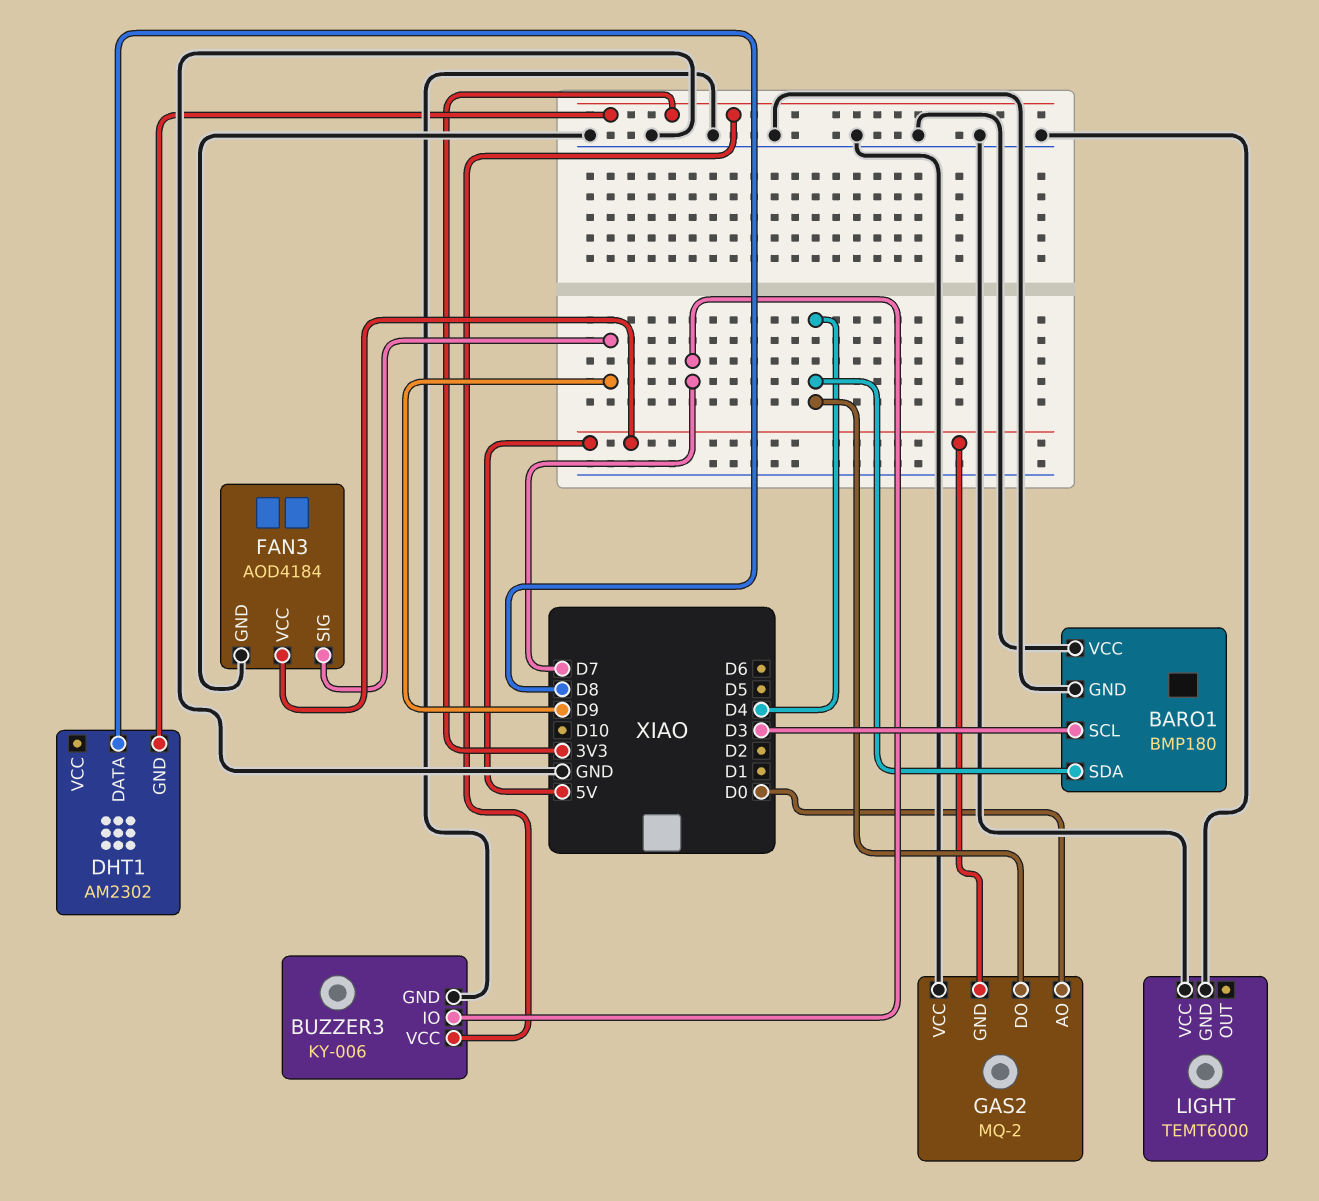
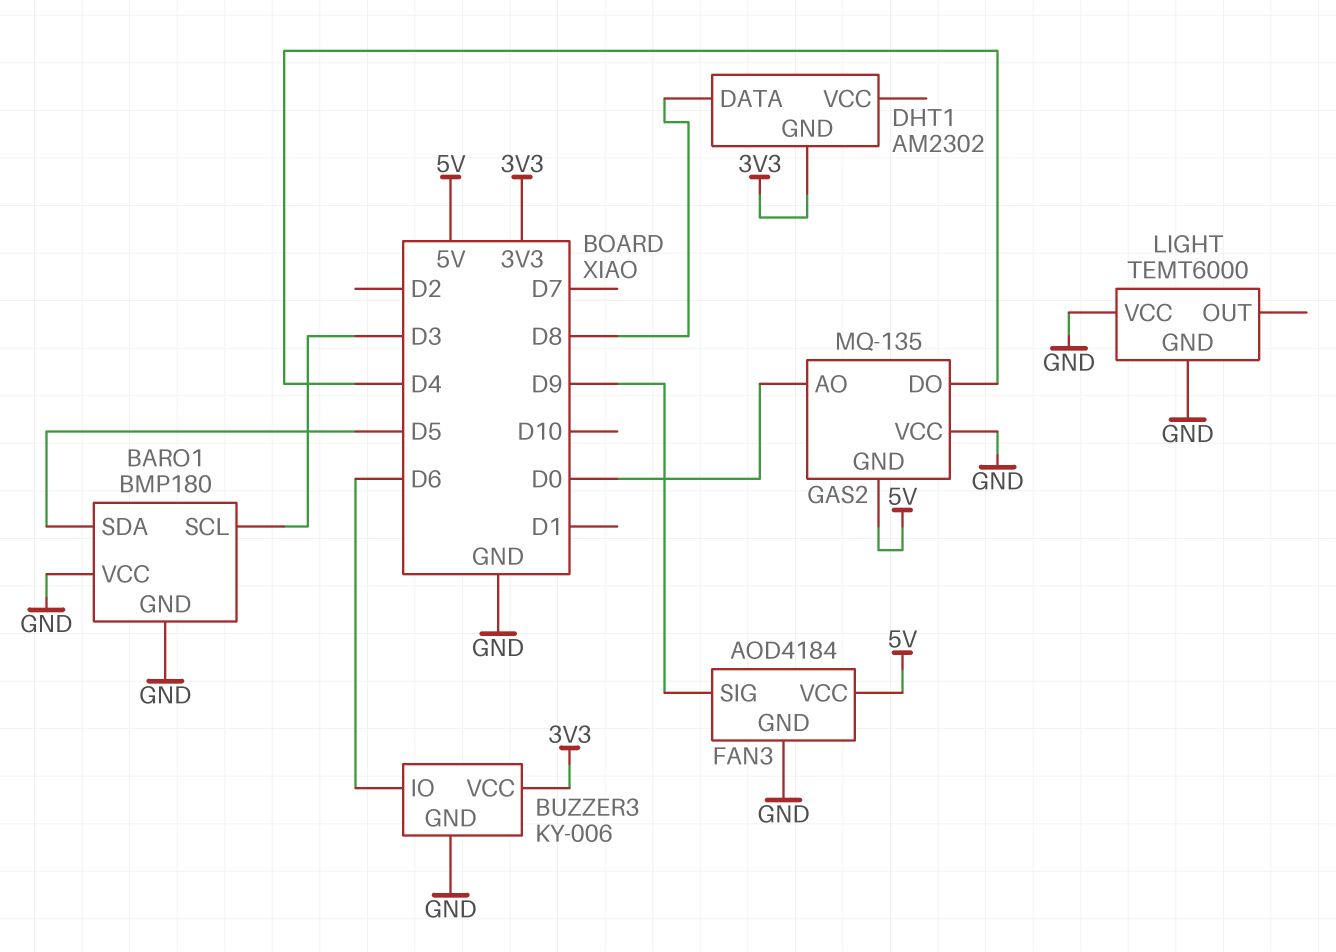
BARO1 pin SDA: D4 -> D5
BUZZER3 pin IO: D7 -> D6
GAS2: MQ-2 -> MQ-135

